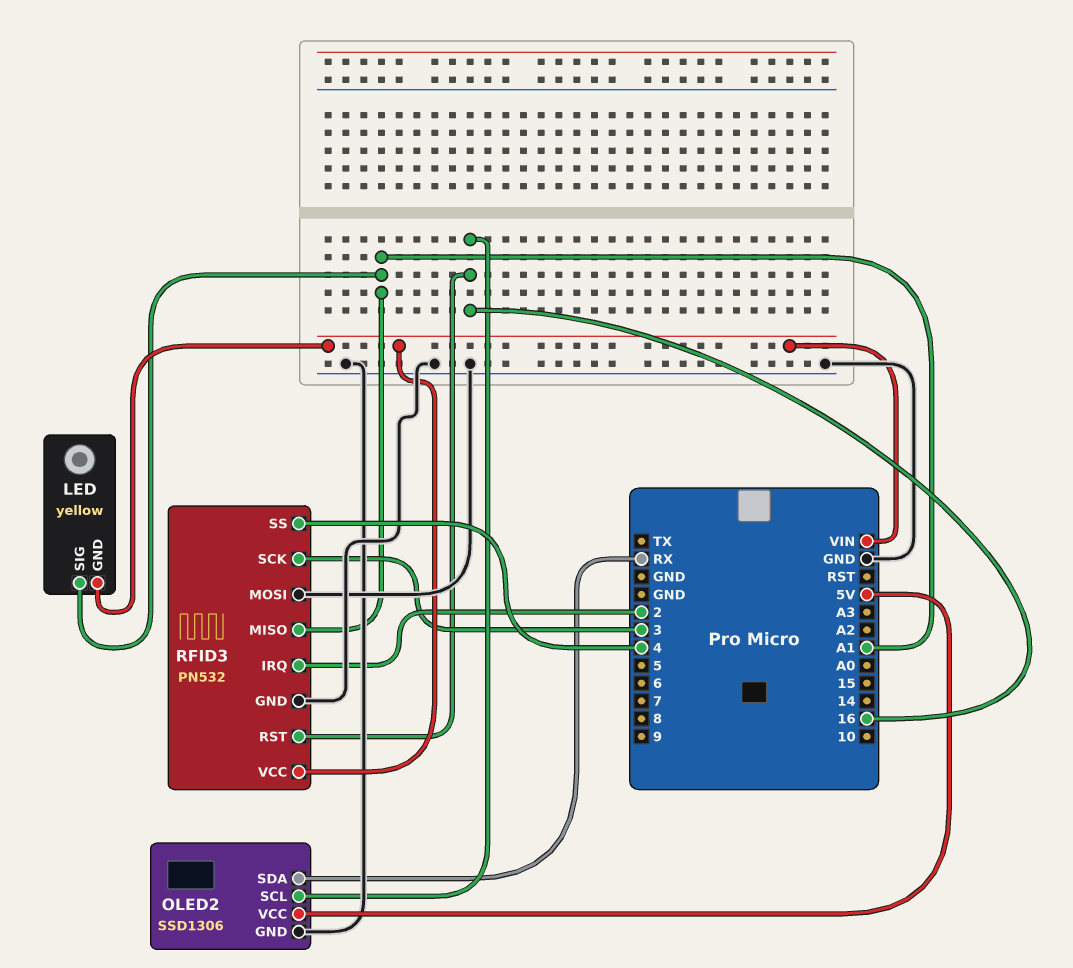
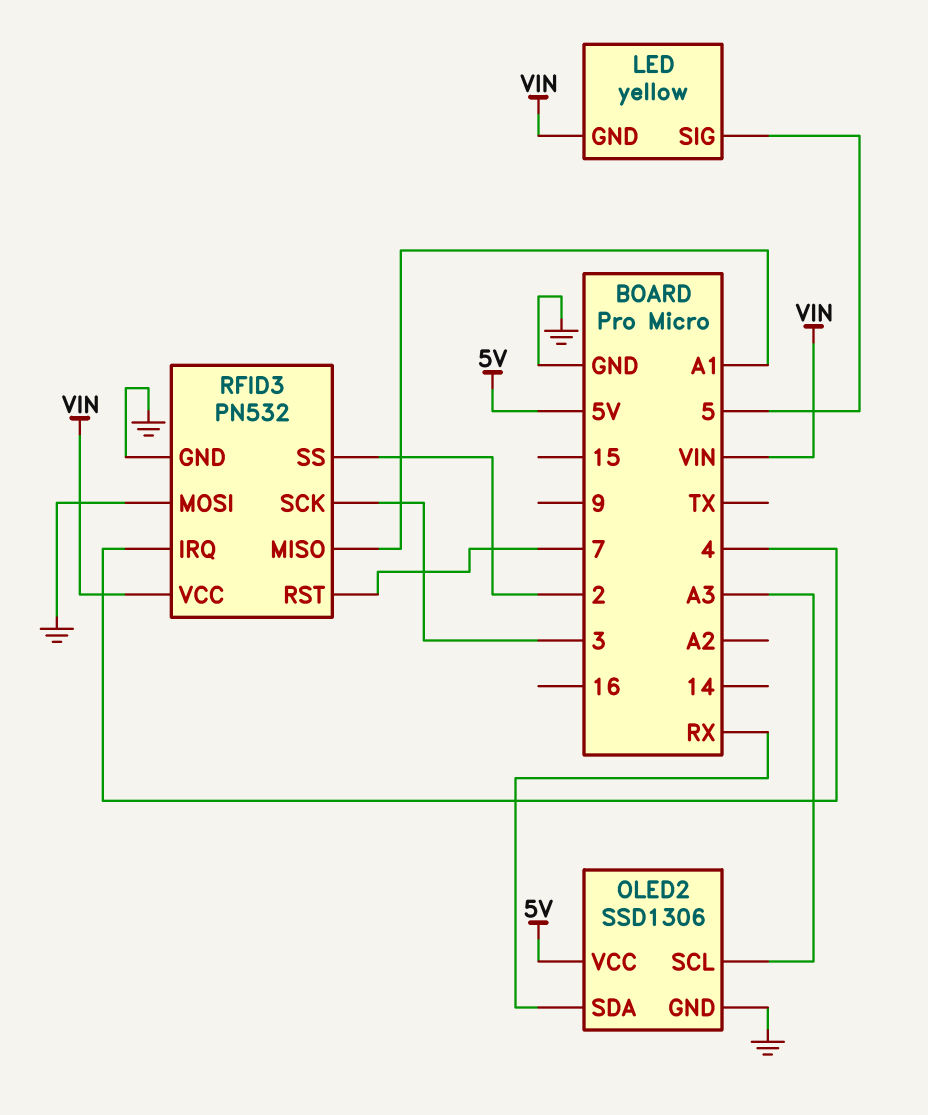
LED pin SIG: A1 -> 5
OLED2 pin SCL: 16 -> A3
RFID3 pin IRQ: 2 -> 4
RFID3 pin RST: 16 -> 7
RFID3 pin SS: 4 -> 2

